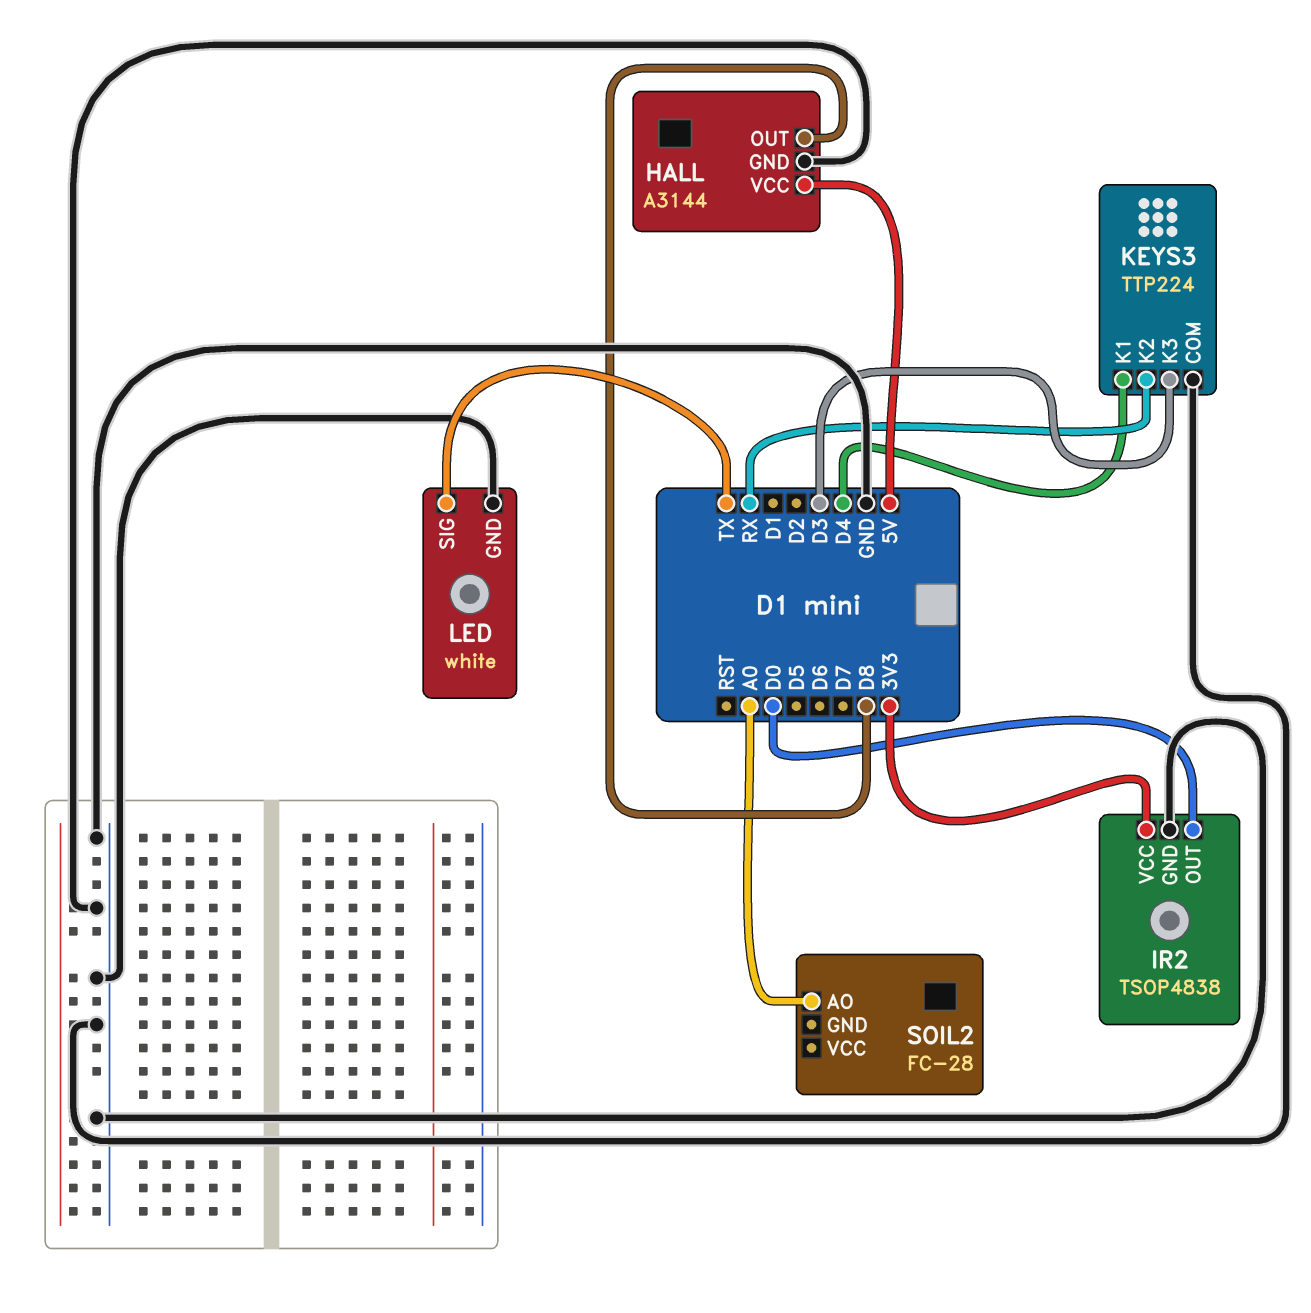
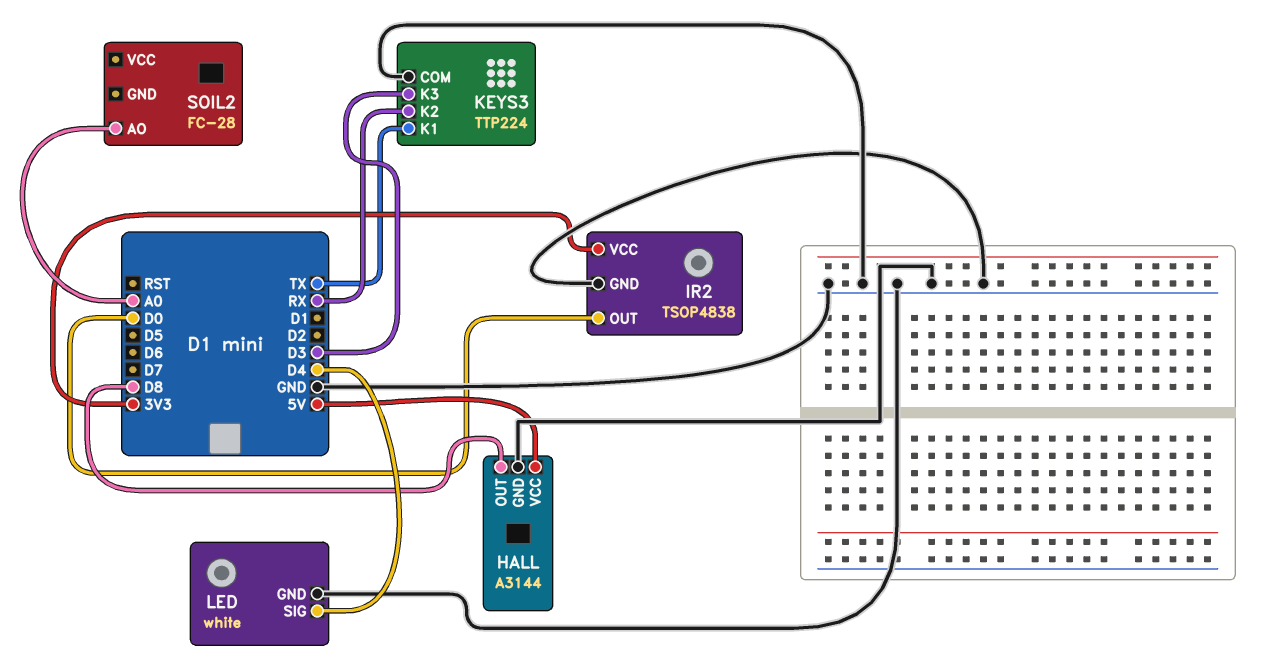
KEYS3 pin K1: D4 -> TX
LED pin SIG: TX -> D4

